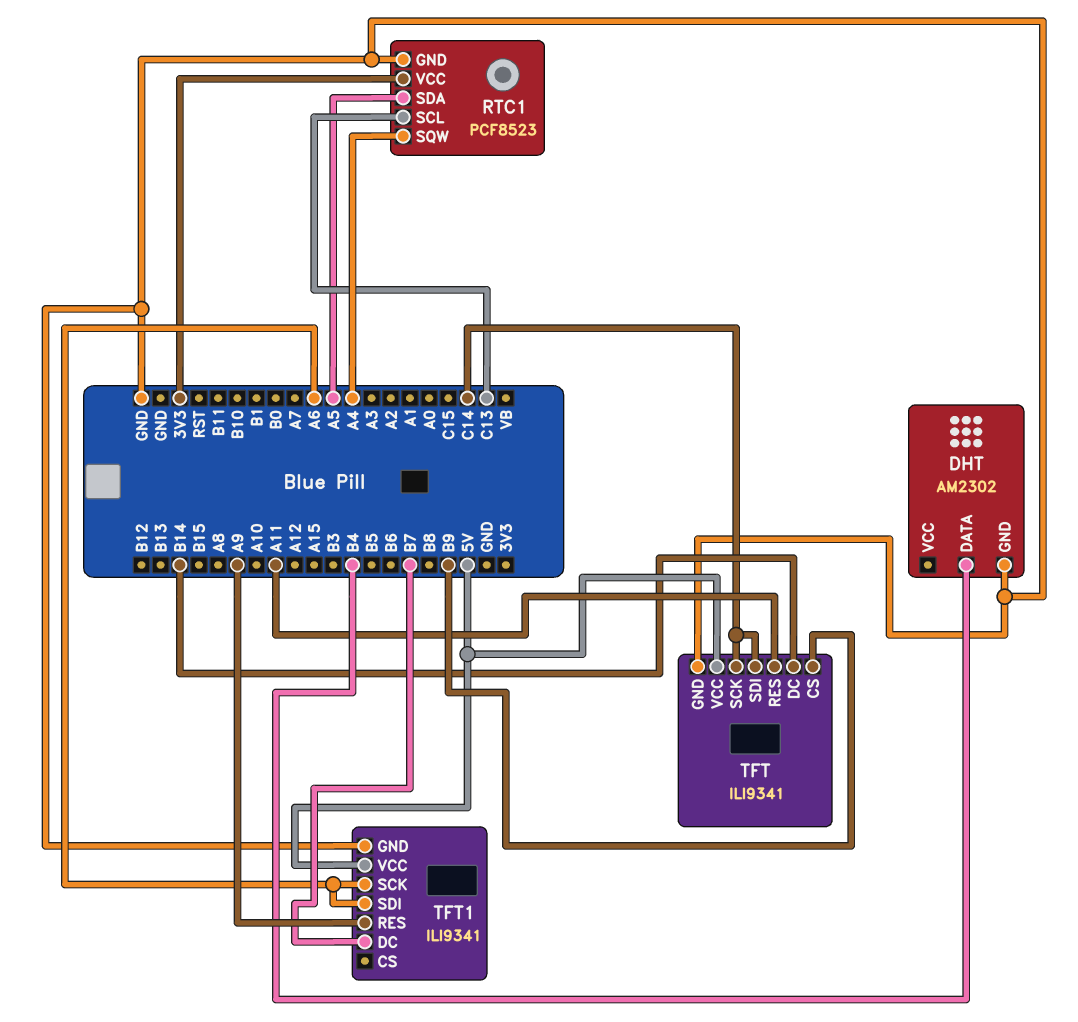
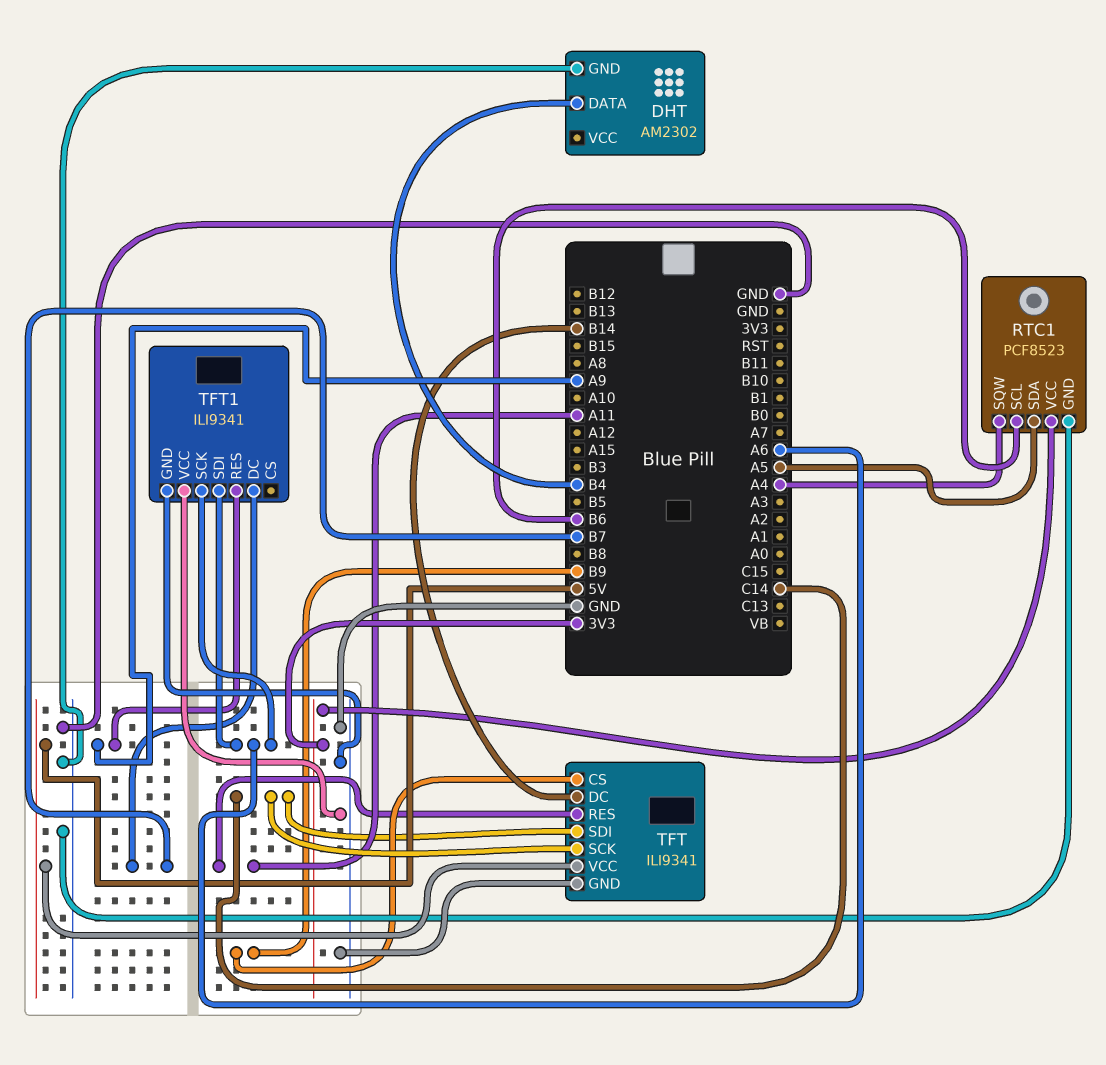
RTC1 pin SCL: C13 -> B6
TFT1 pin VCC: 5V -> GND

